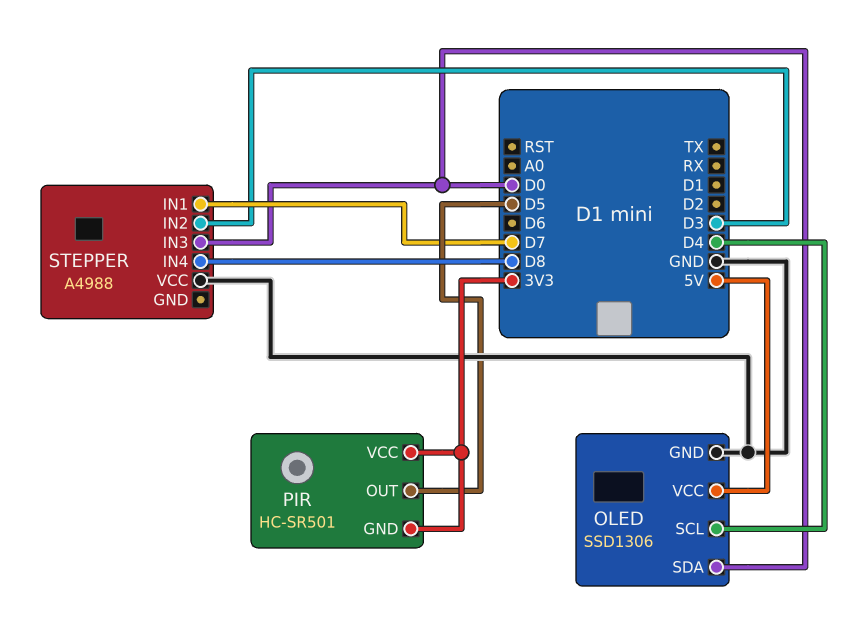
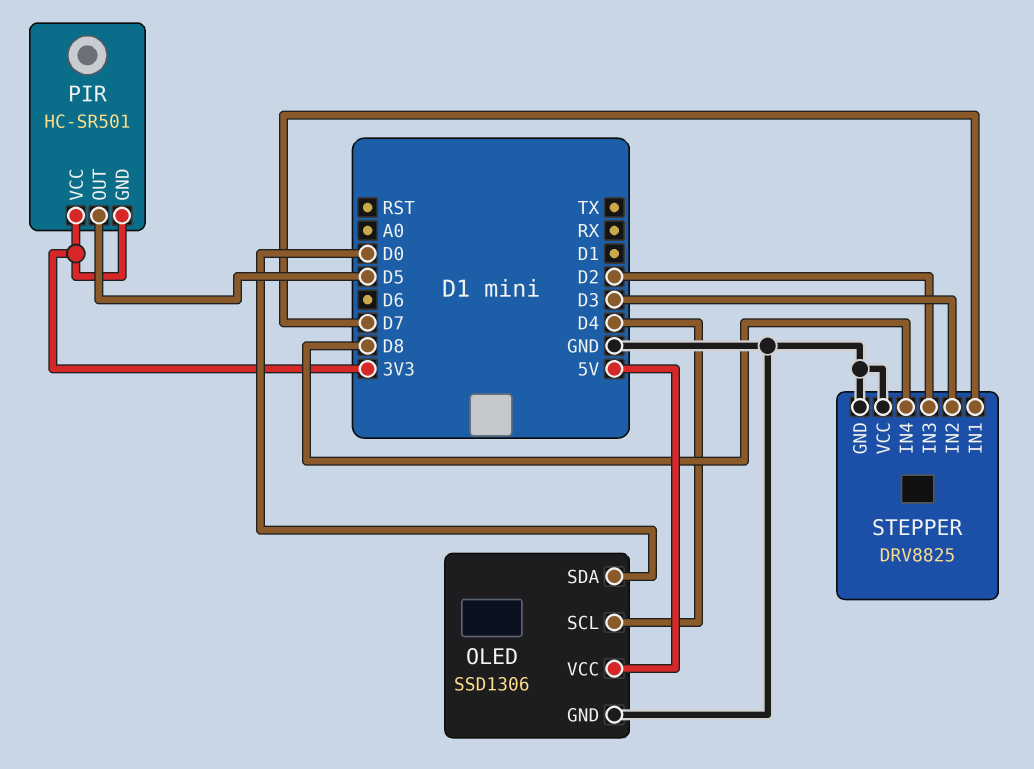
STEPPER: A4988 -> DRV8825
STEPPER pin GND: none -> GND
STEPPER pin IN3: D0 -> D2

